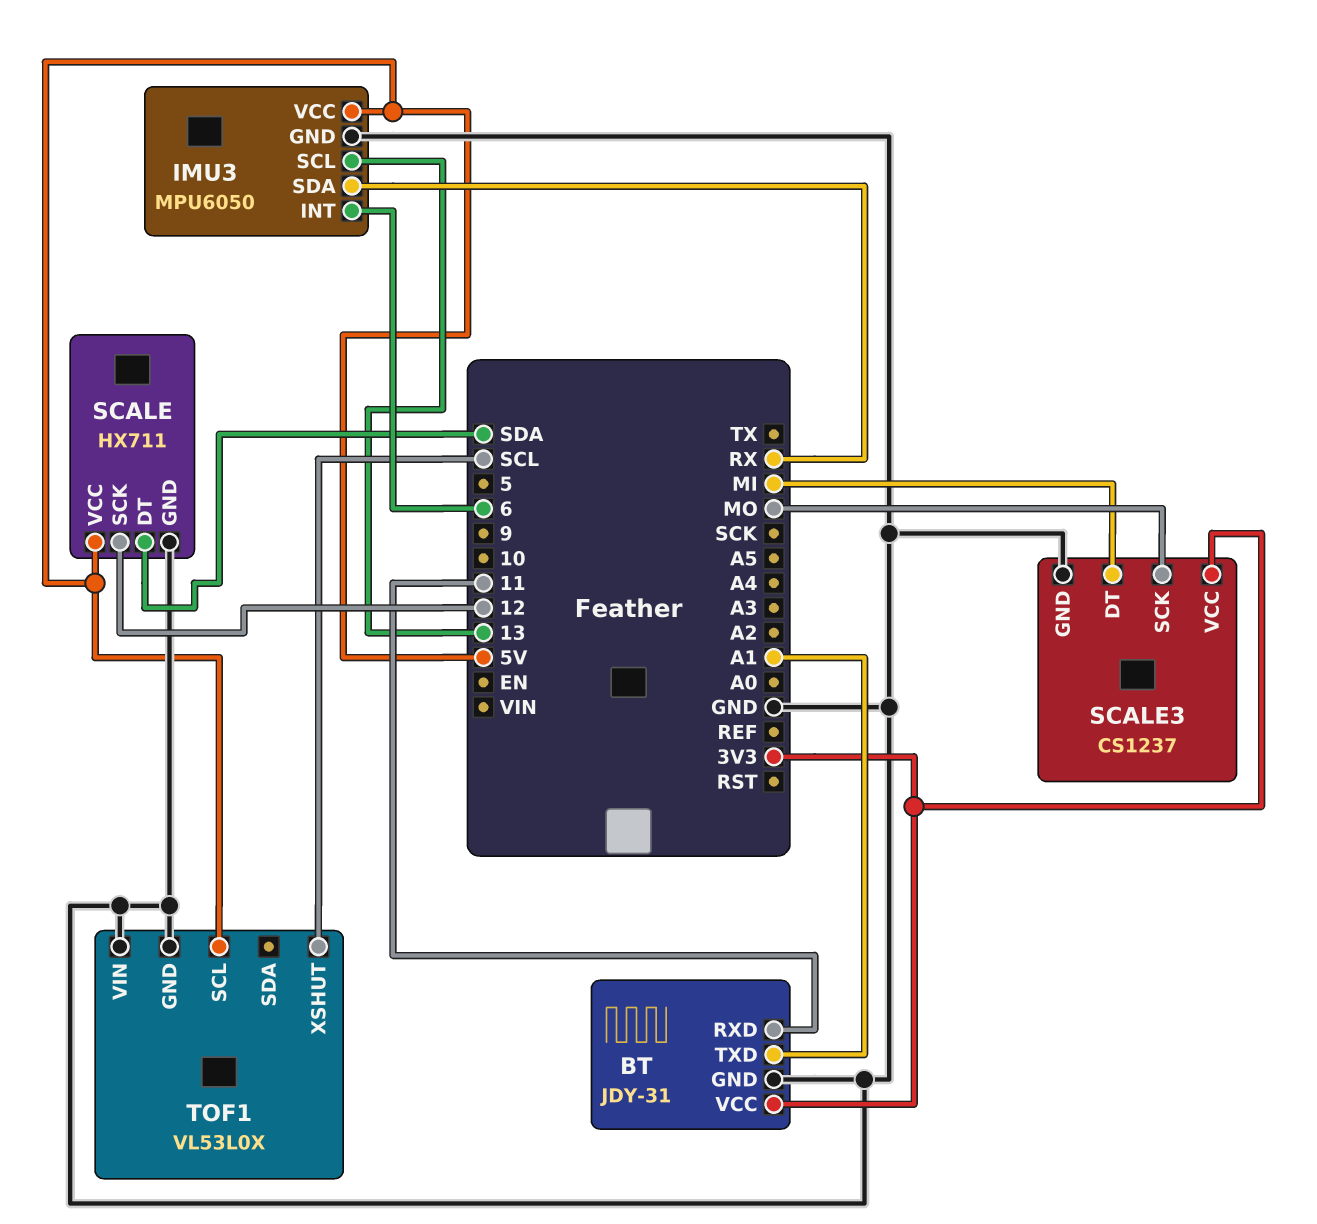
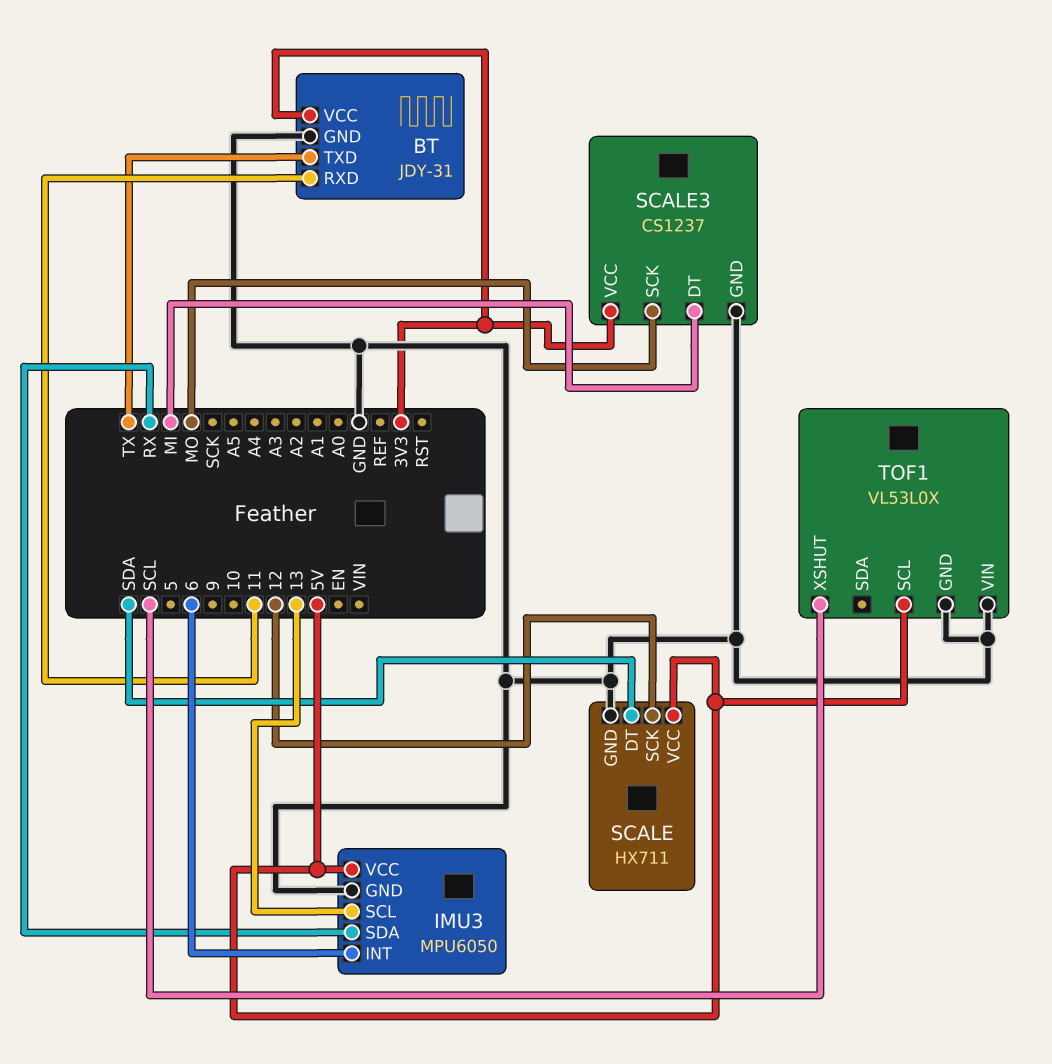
BT pin TXD: A1 -> TX

